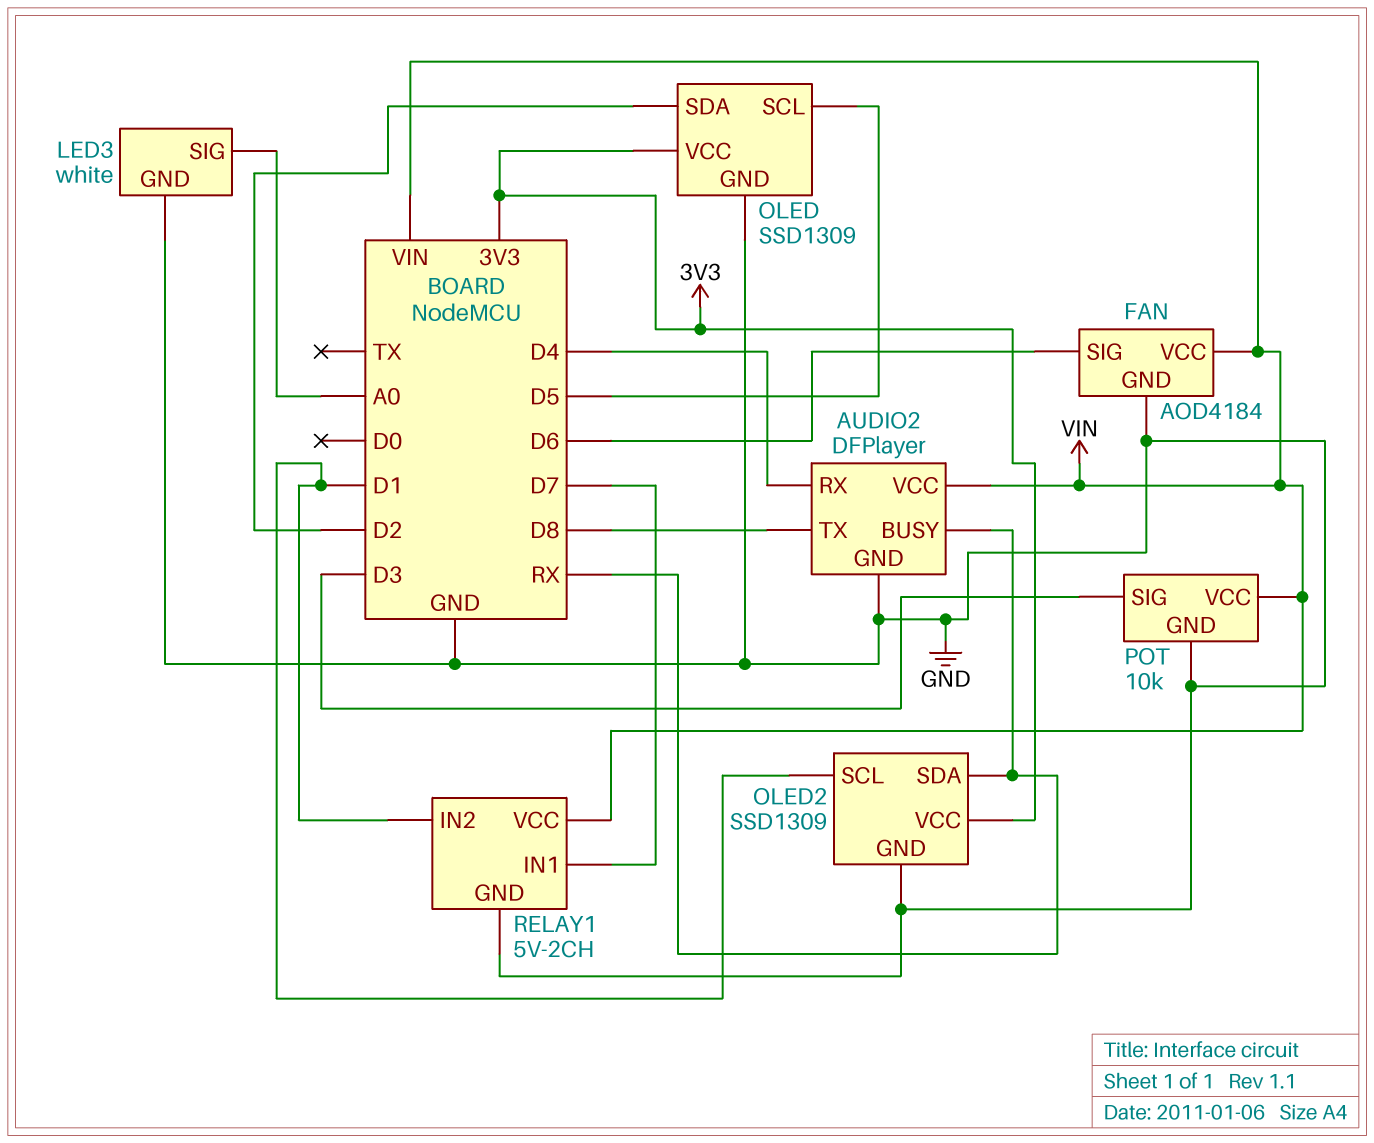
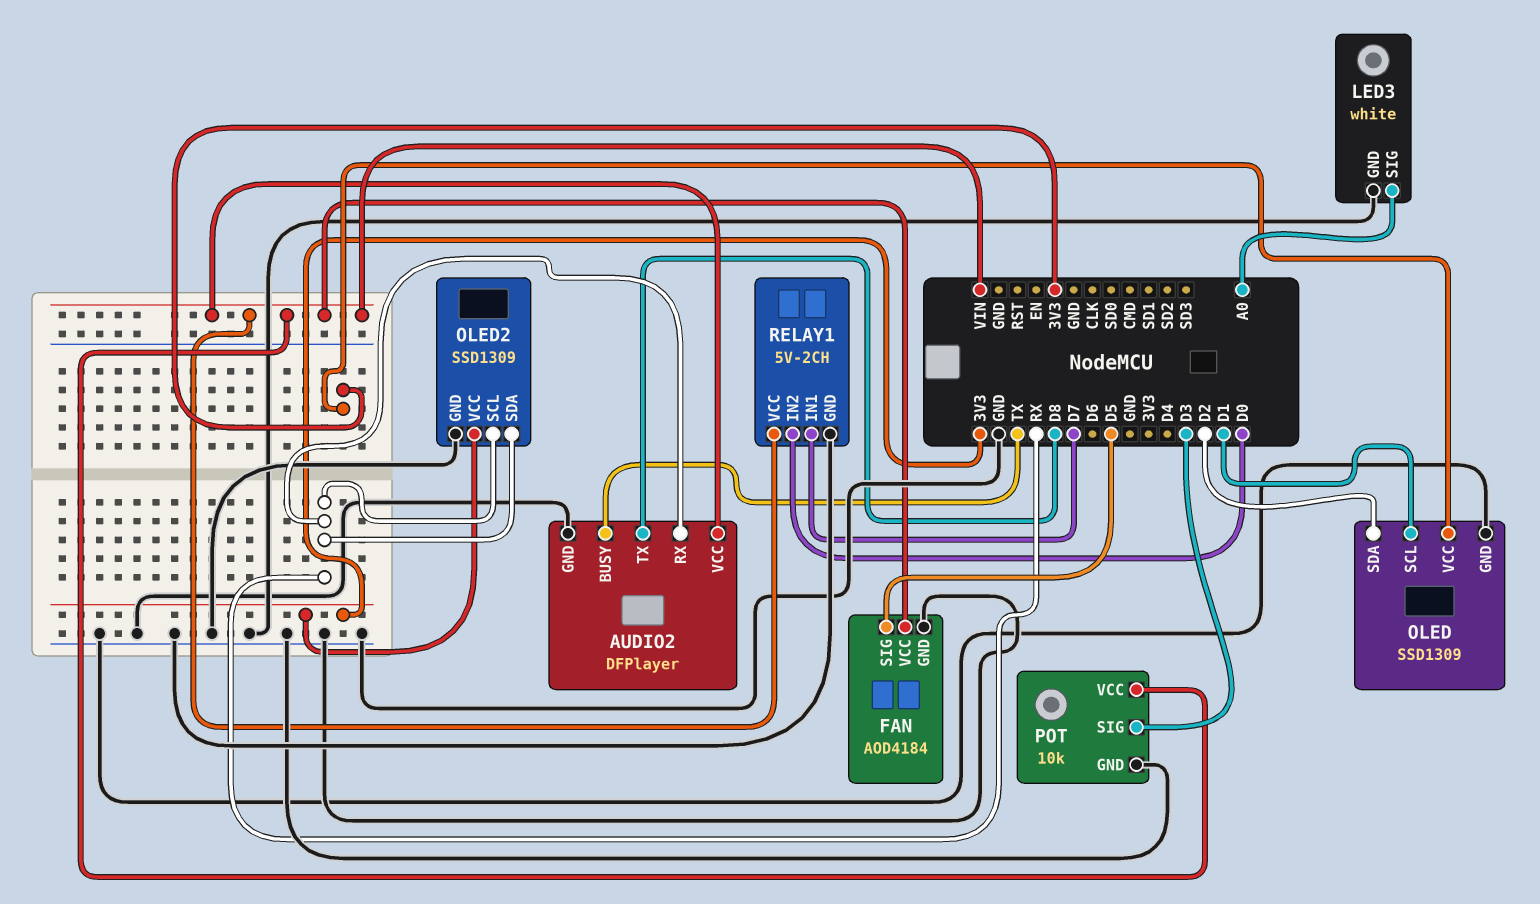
AUDIO2 pin BUSY: RX -> TX
AUDIO2 pin RX: D4 -> RX
FAN pin SIG: D6 -> D5
OLED pin SCL: D5 -> D1
OLED2 pin SCL: D1 -> RX
RELAY1 pin IN2: D1 -> D0

